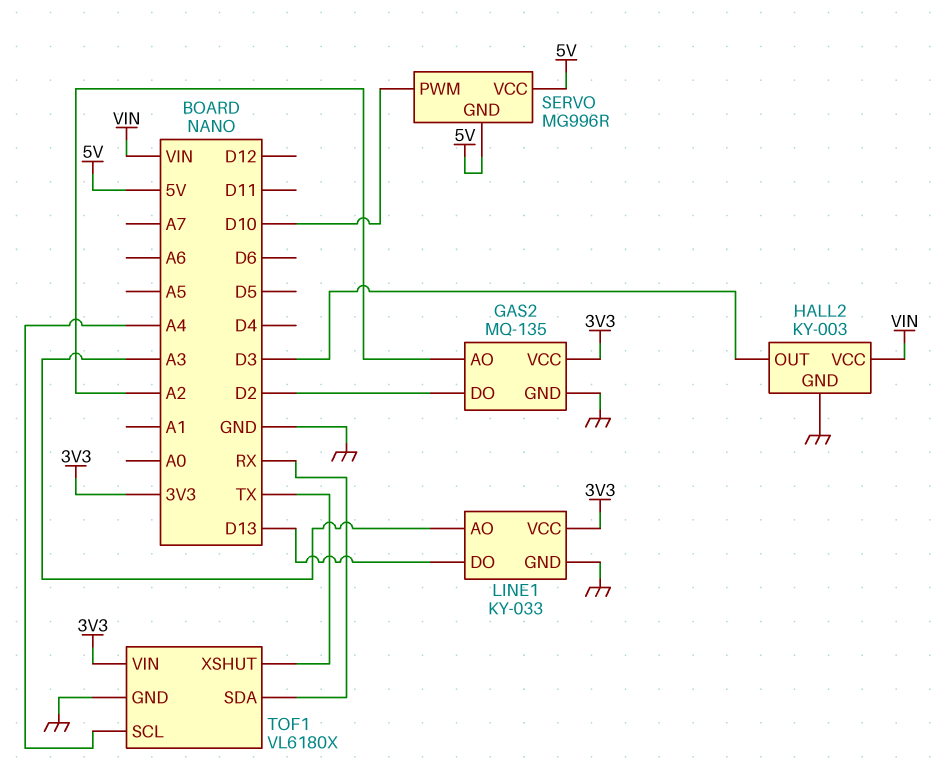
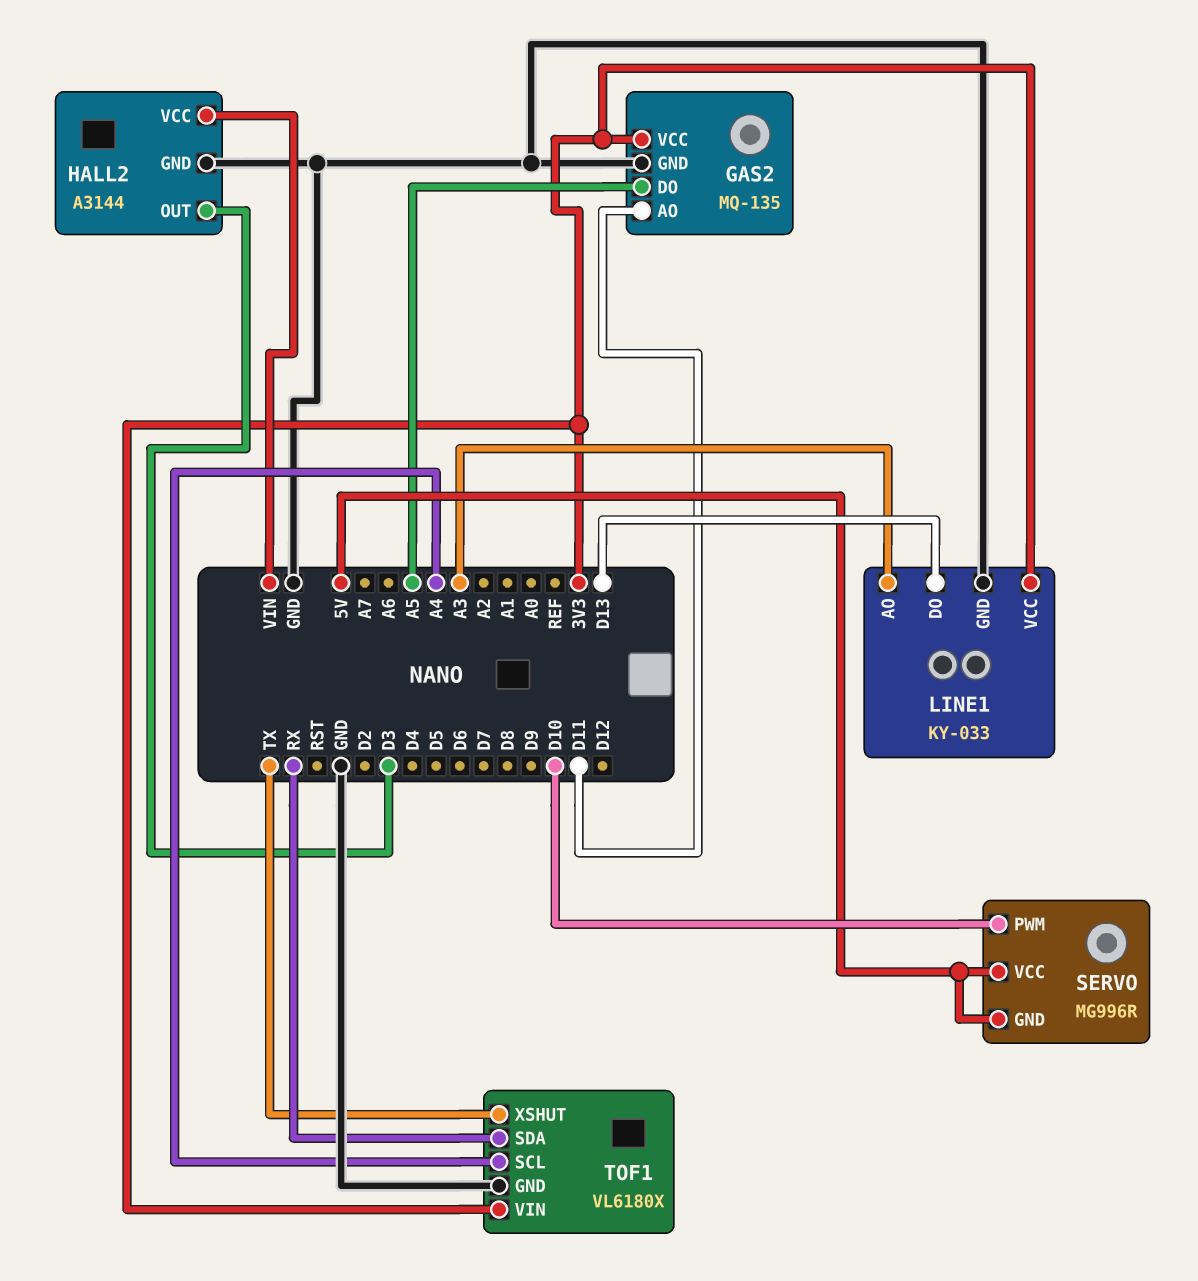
GAS2 pin AO: A2 -> D11
GAS2 pin DO: D2 -> A5
HALL2: KY-003 -> A3144

